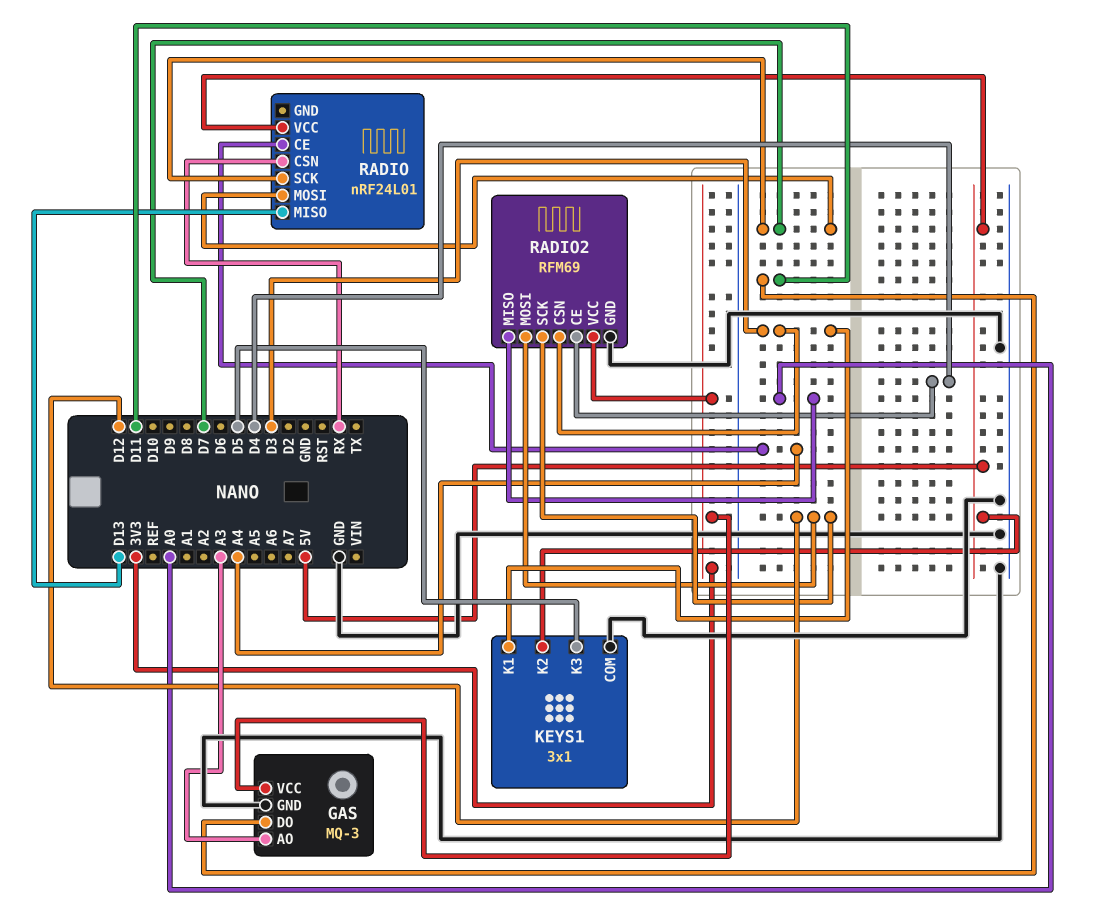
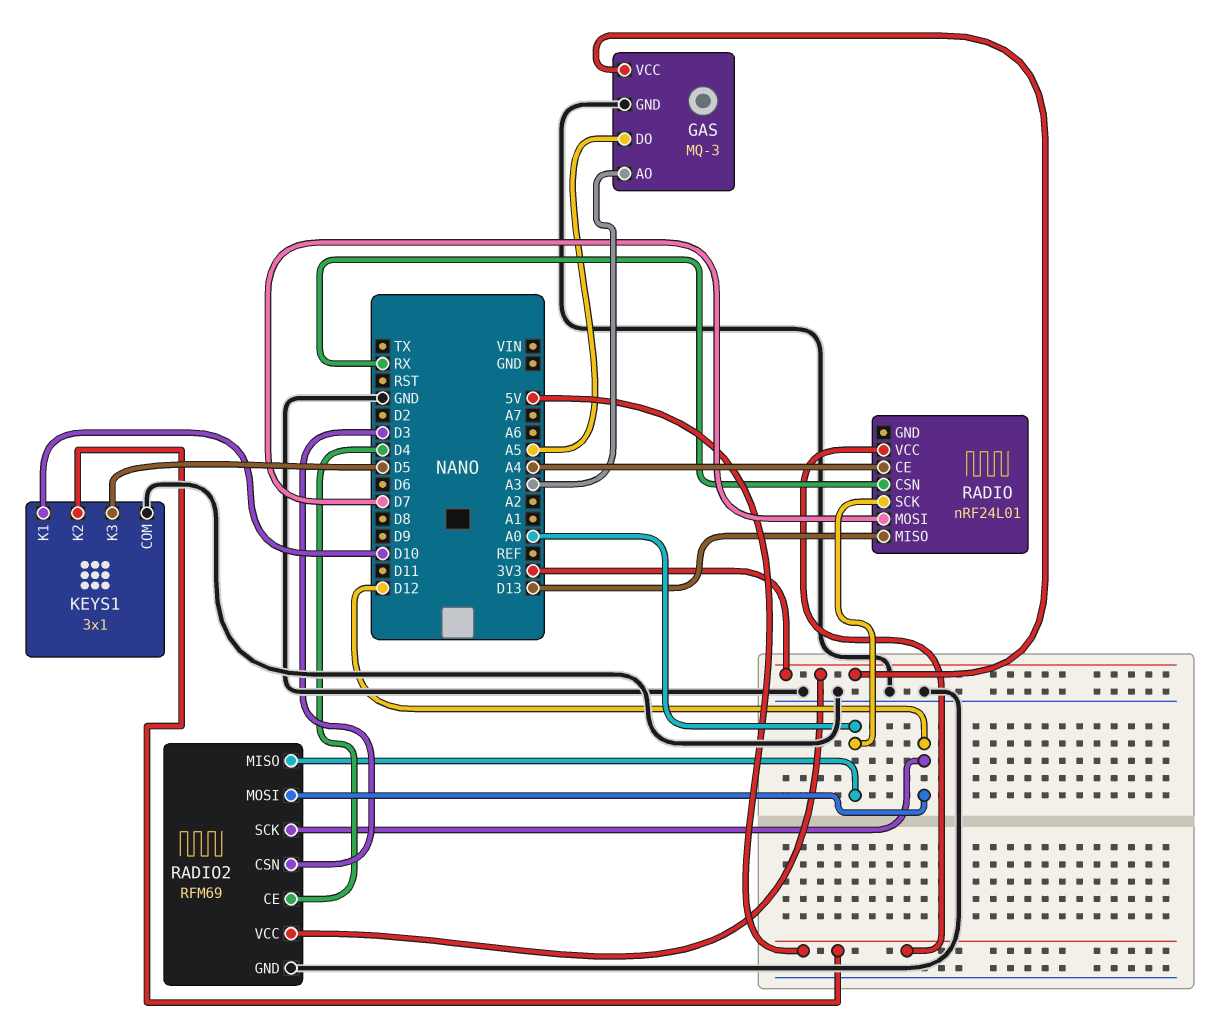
GAS pin DO: D11 -> A5
KEYS1 pin K1: D3 -> D10
RADIO pin SCK: D7 -> A0

